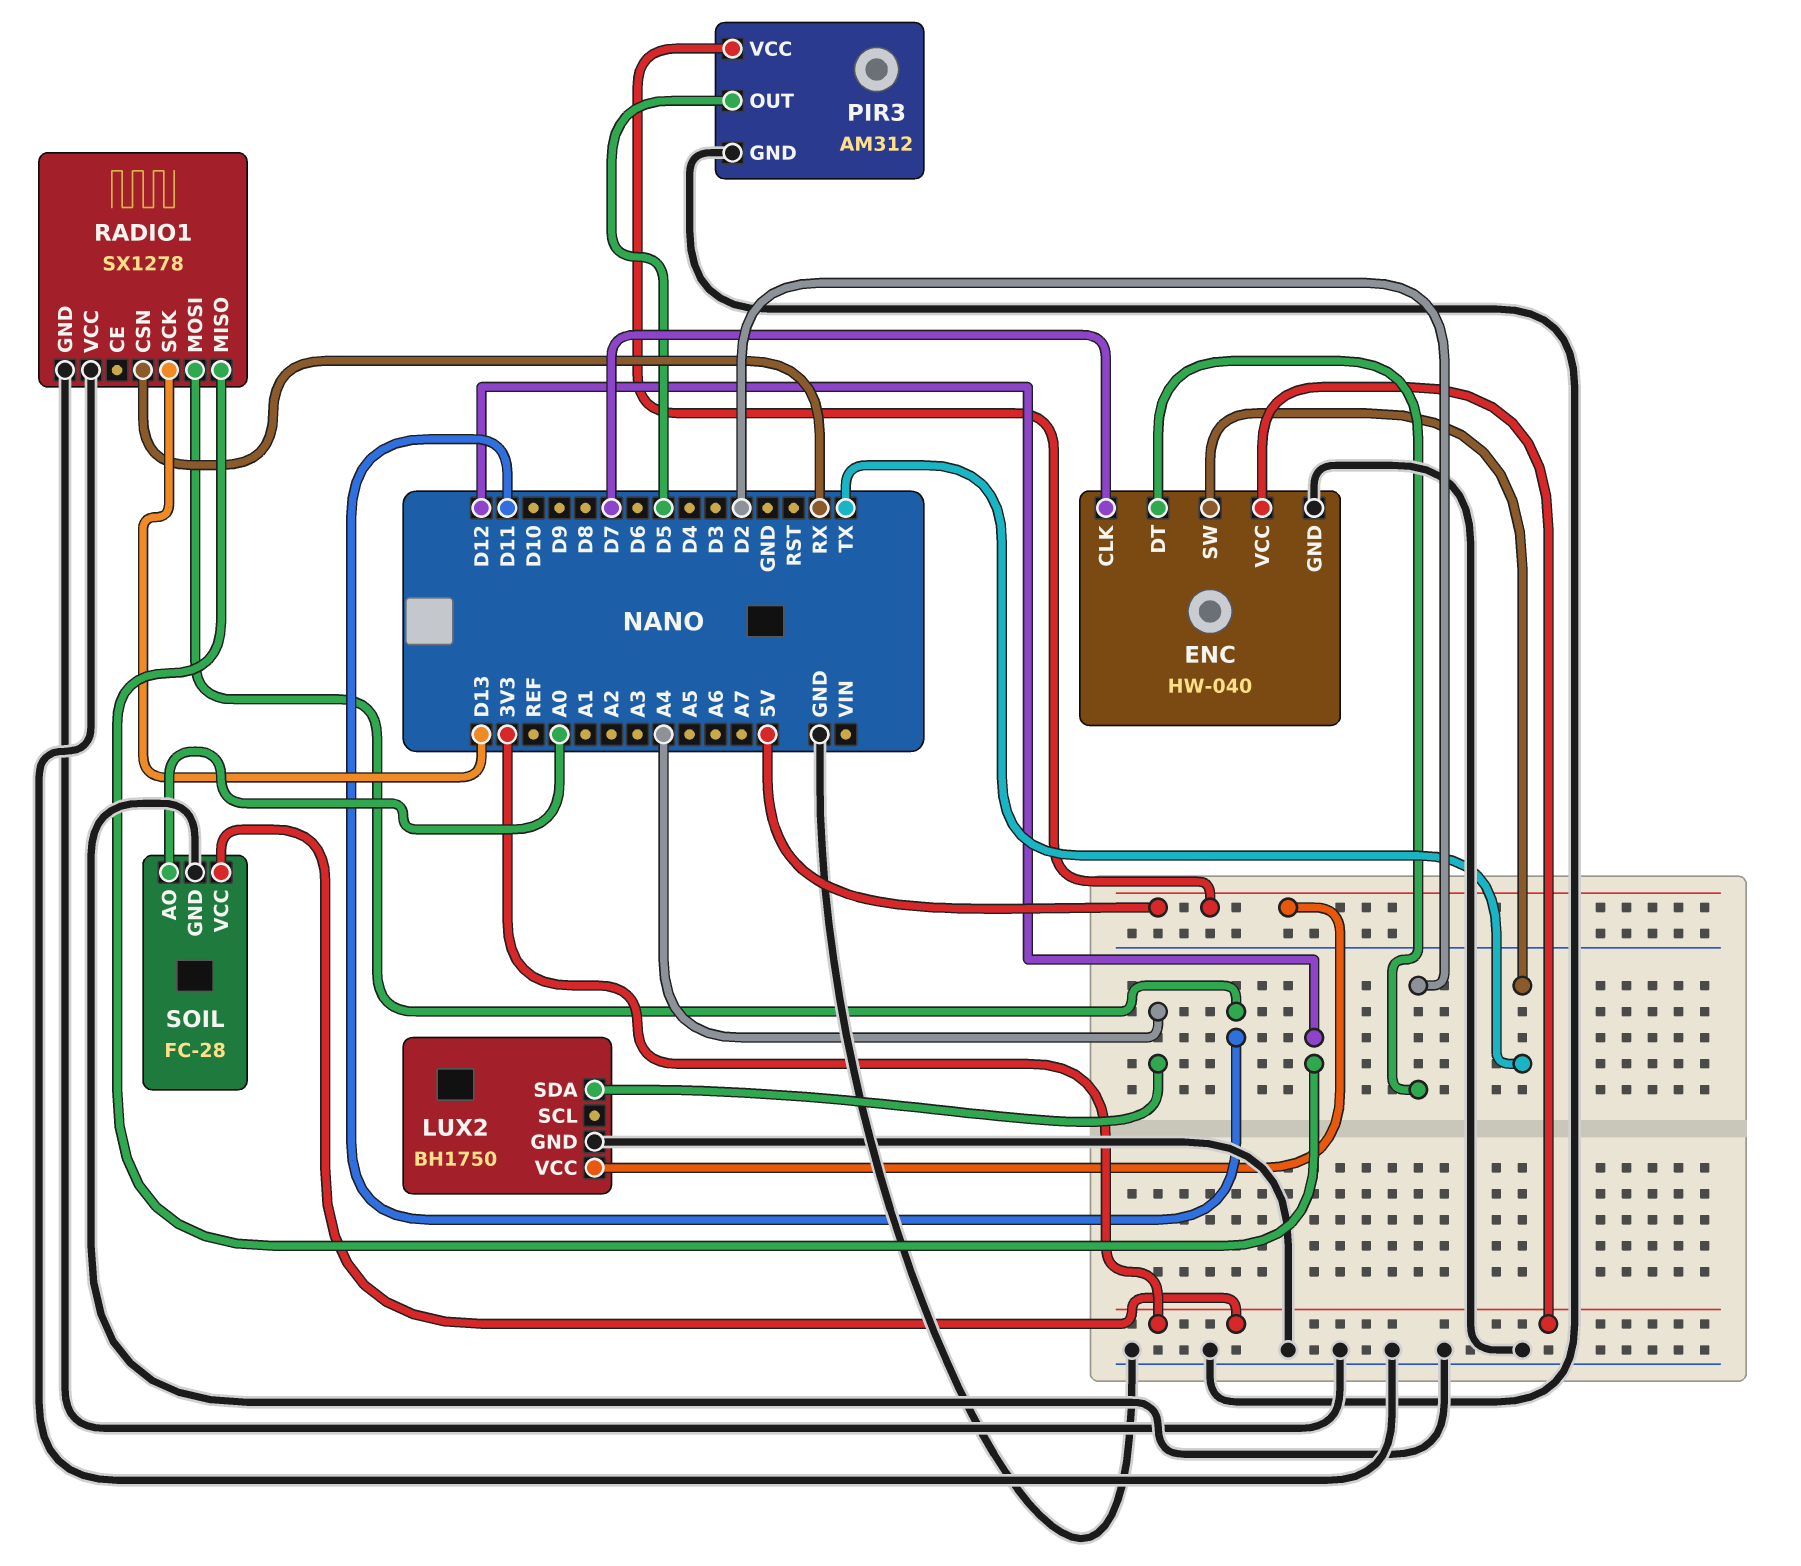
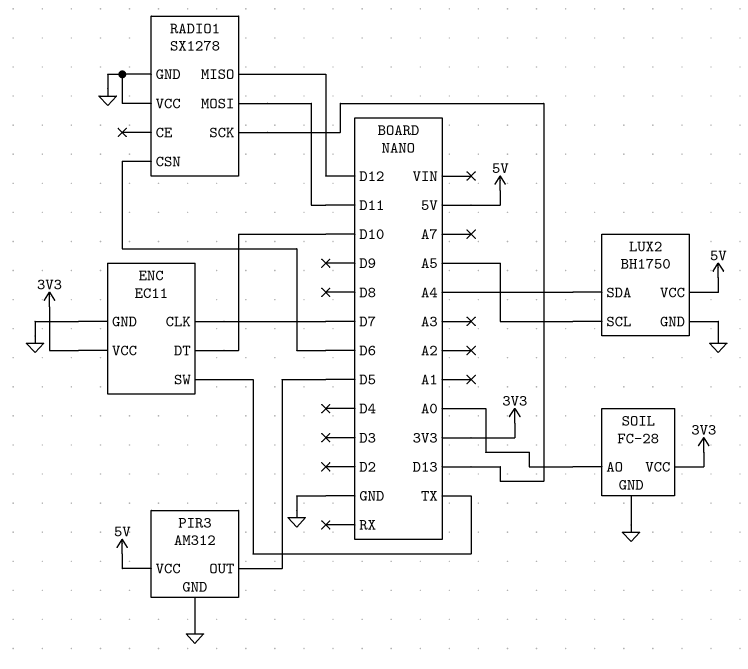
ENC: HW-040 -> EC11
ENC pin DT: D2 -> D10
LUX2 pin SCL: none -> A5
RADIO1 pin CSN: RX -> D6

